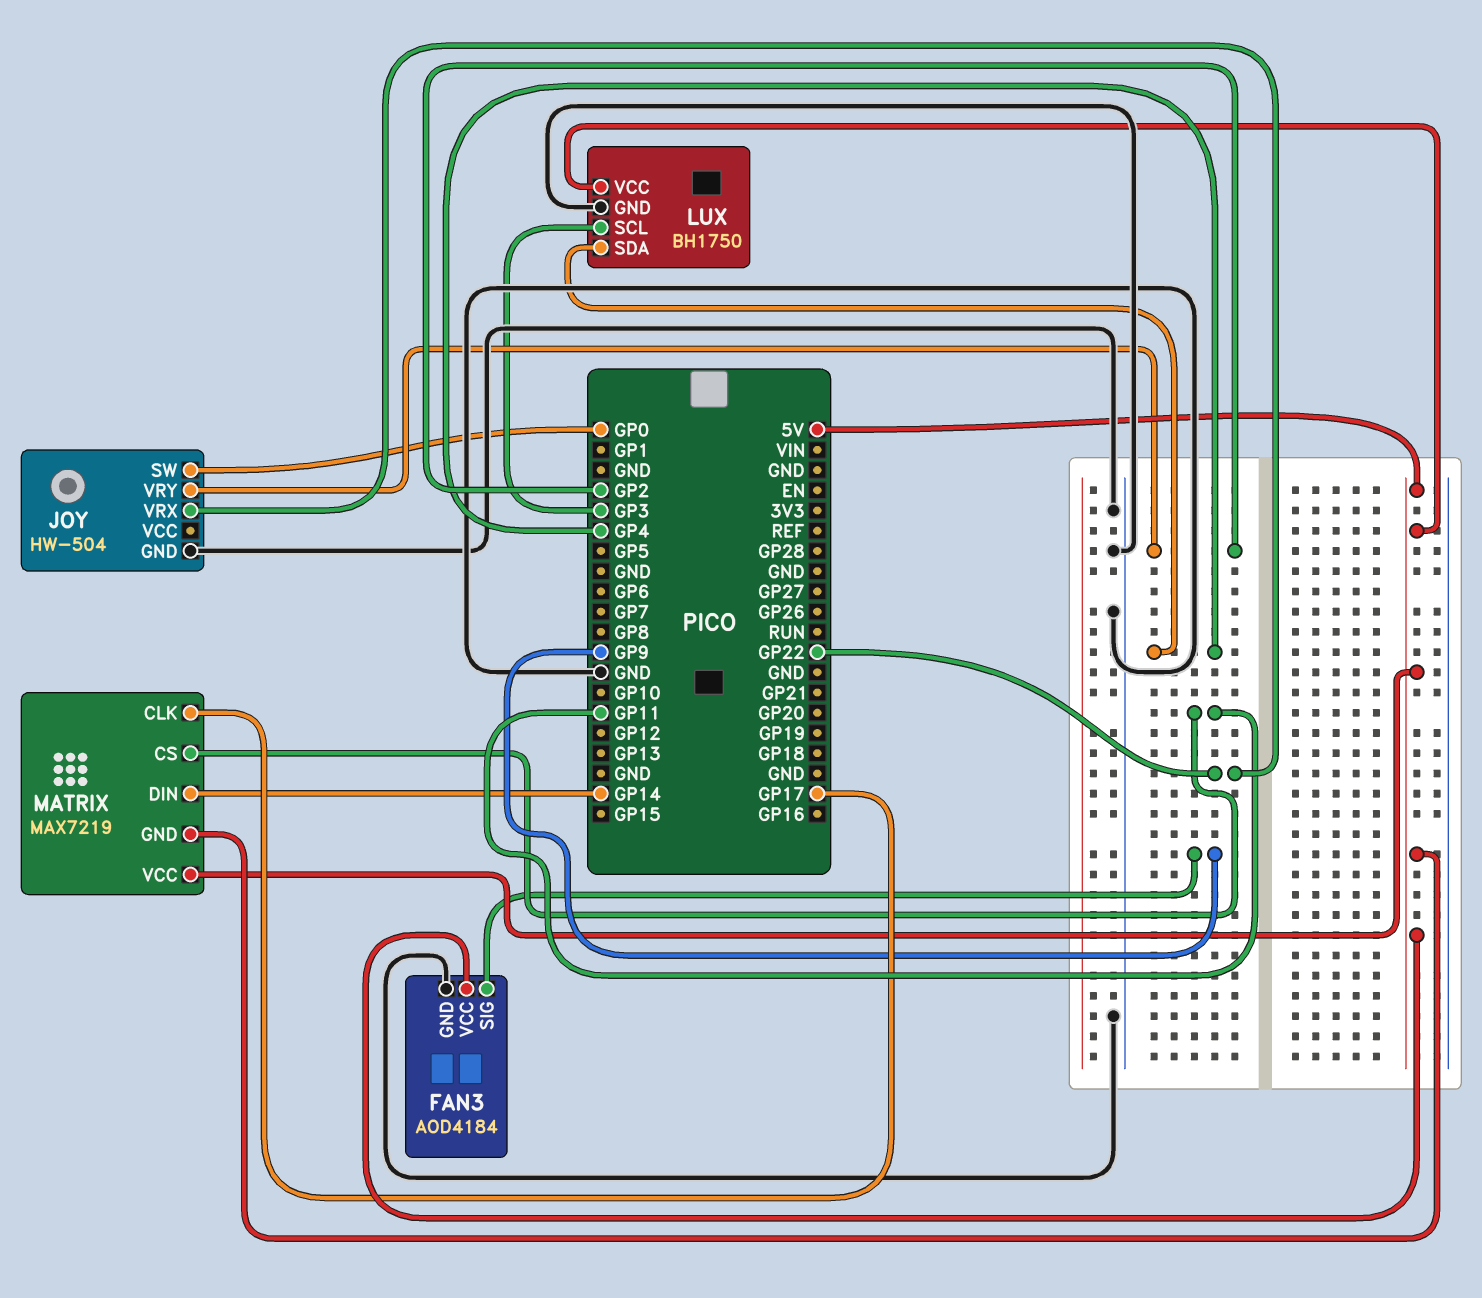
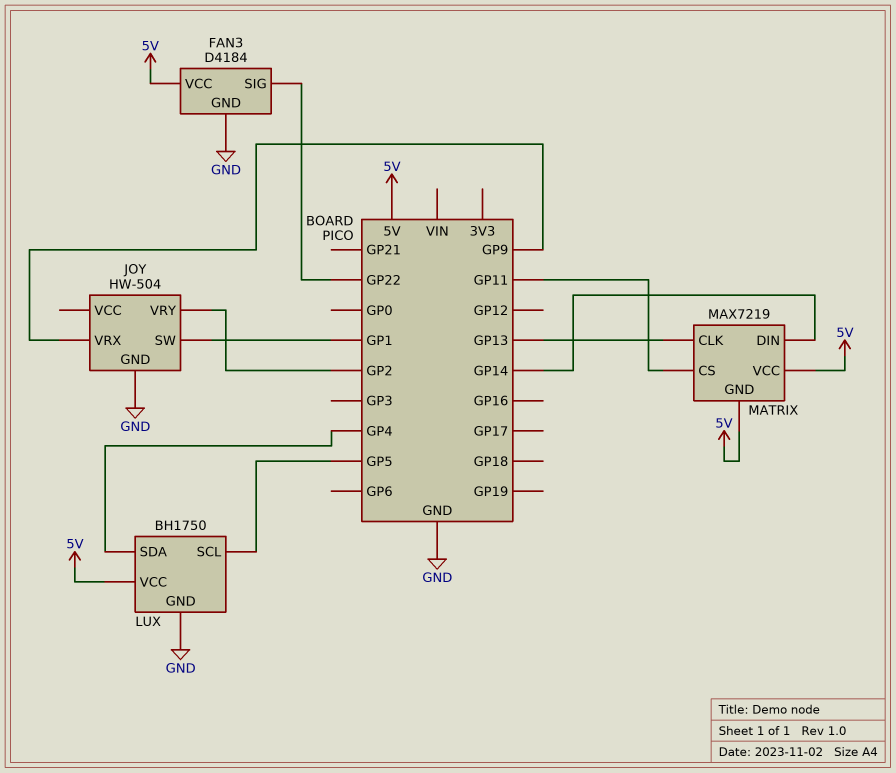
FAN3: AOD4184 -> D4184
FAN3 pin SIG: GP9 -> GP22
JOY pin SW: GP0 -> GP1
JOY pin VRX: GP22 -> GP9
LUX pin SCL: GP3 -> GP5
MATRIX pin CLK: GP17 -> GP13

